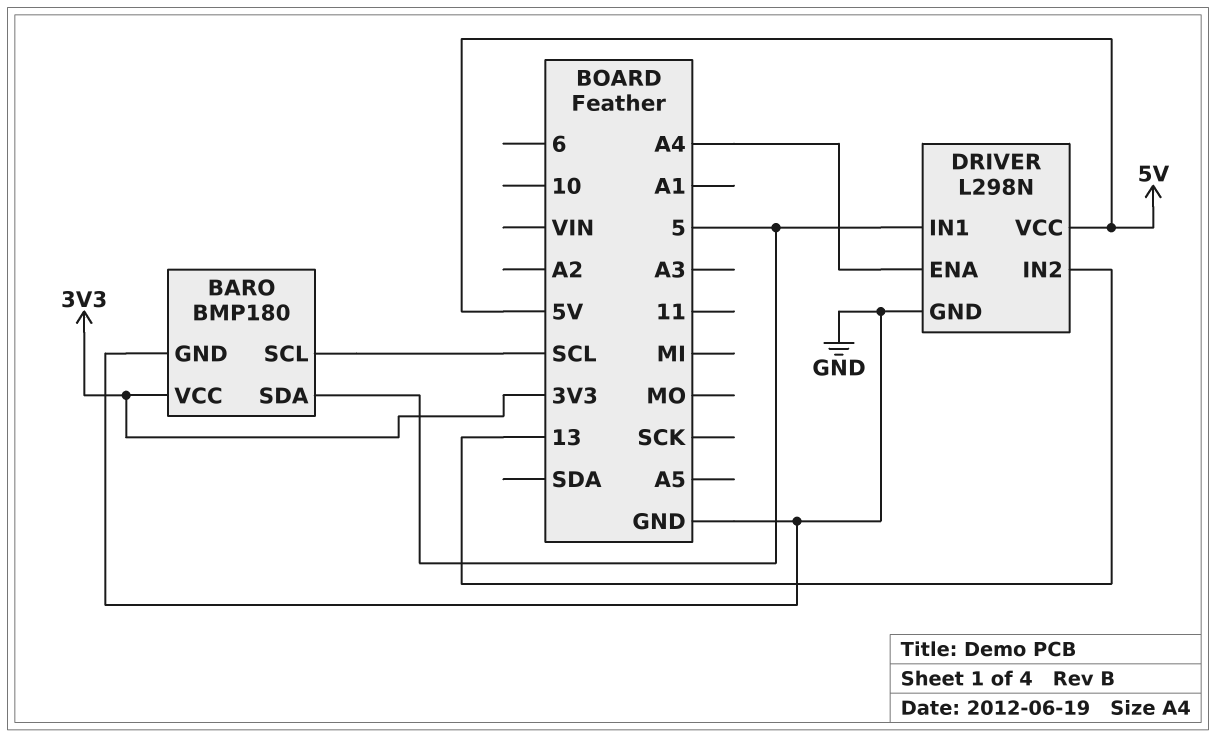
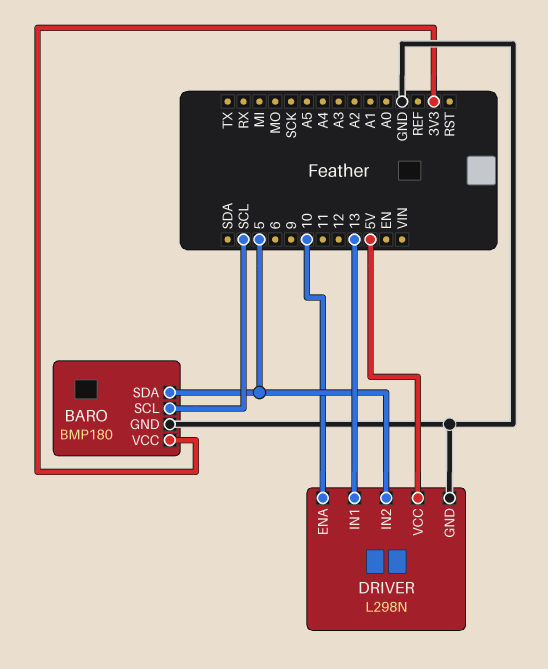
DRIVER pin ENA: A4 -> 10
DRIVER pin IN1: 5 -> 13
DRIVER pin IN2: 13 -> 5

